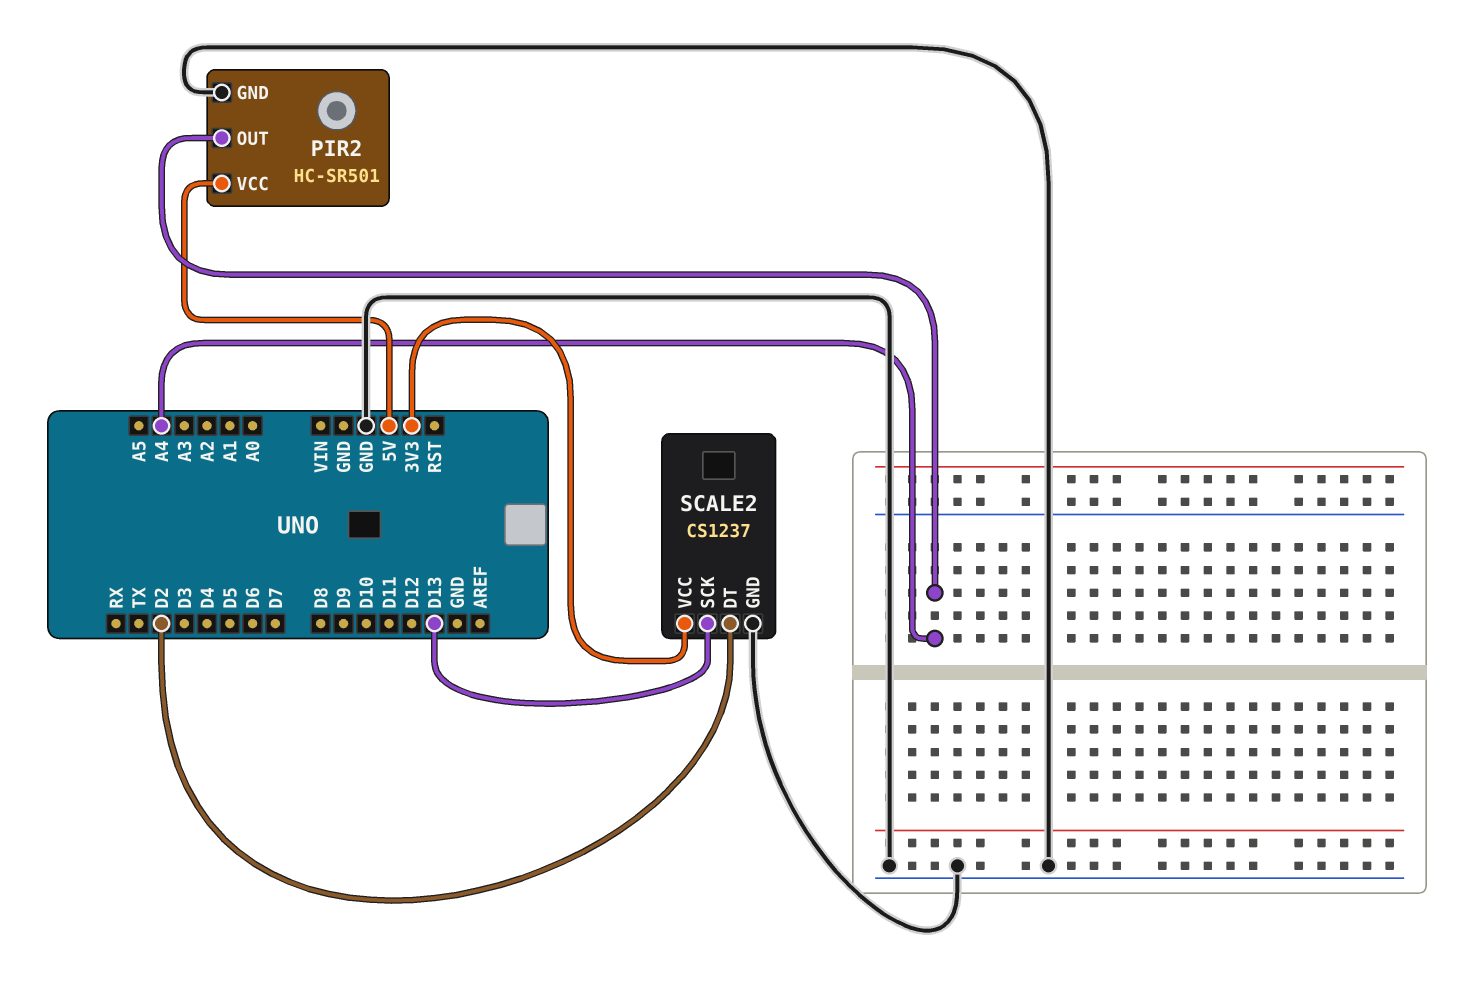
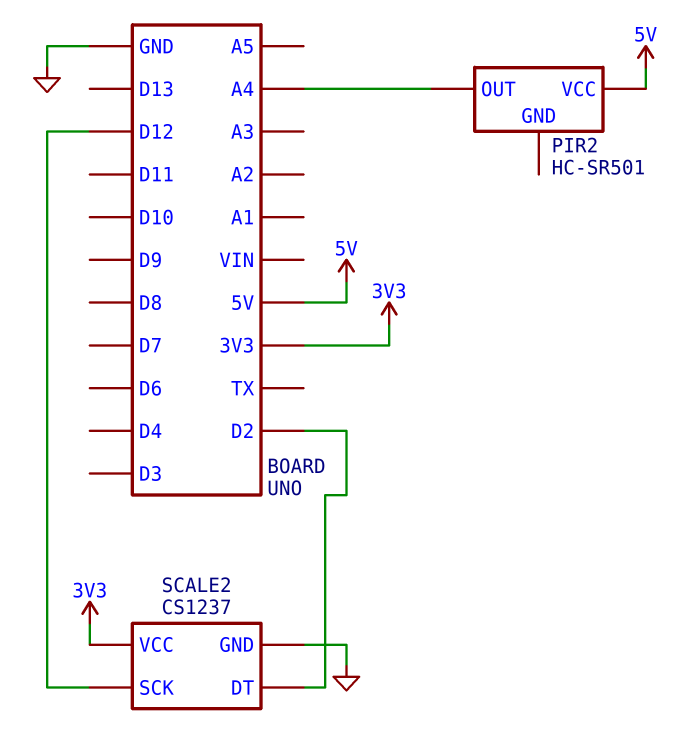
PIR2 pin GND: GND -> none
SCALE2 pin SCK: D13 -> D12

